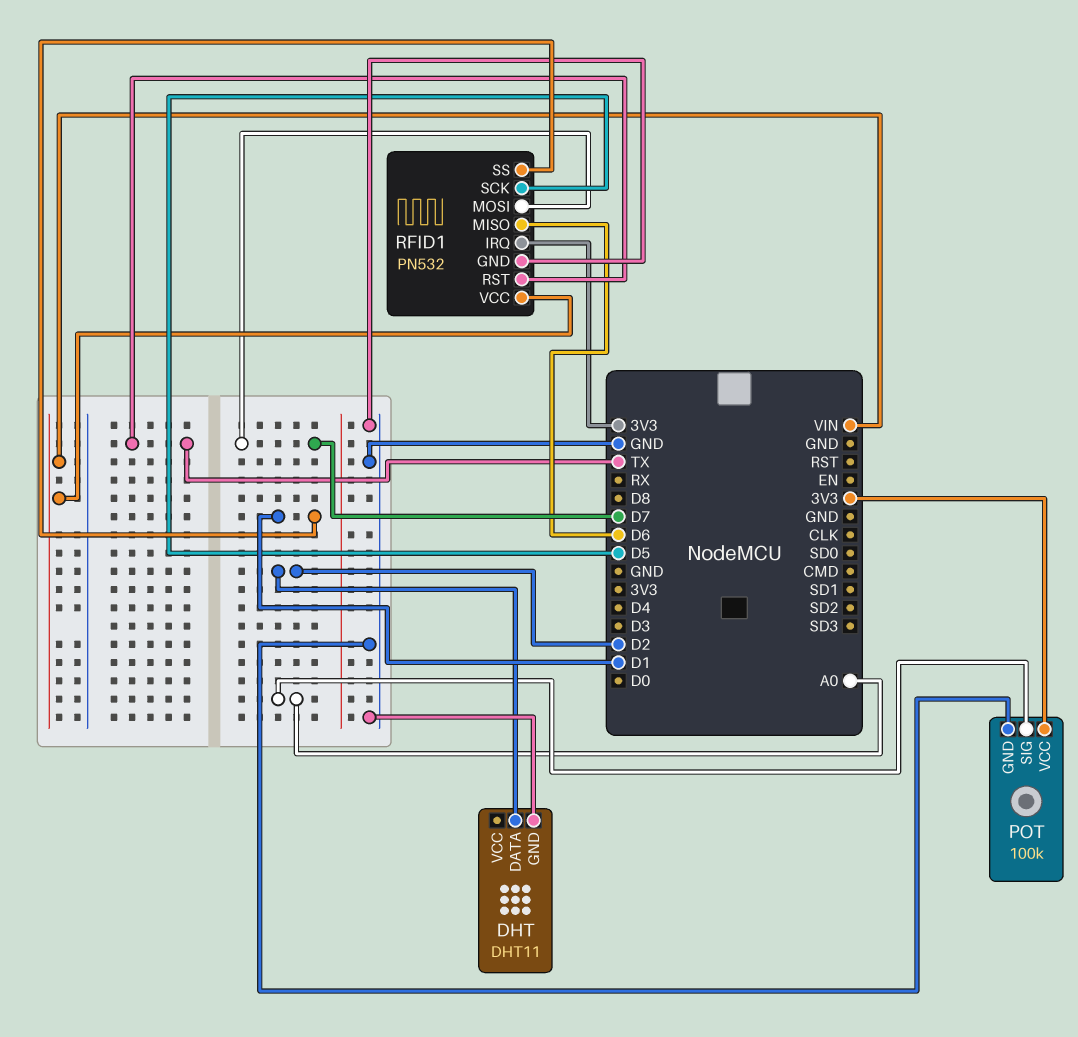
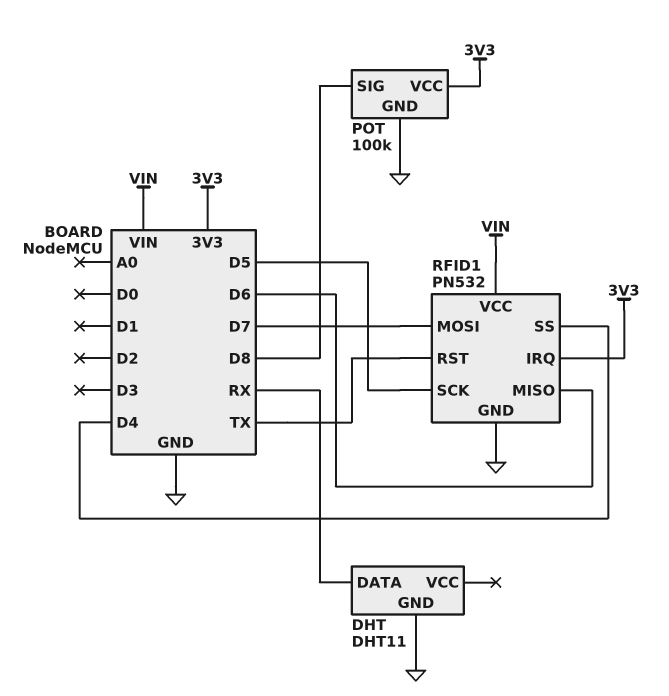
DHT pin DATA: D2 -> RX
POT pin SIG: A0 -> D8
RFID1 pin SS: D1 -> D4

